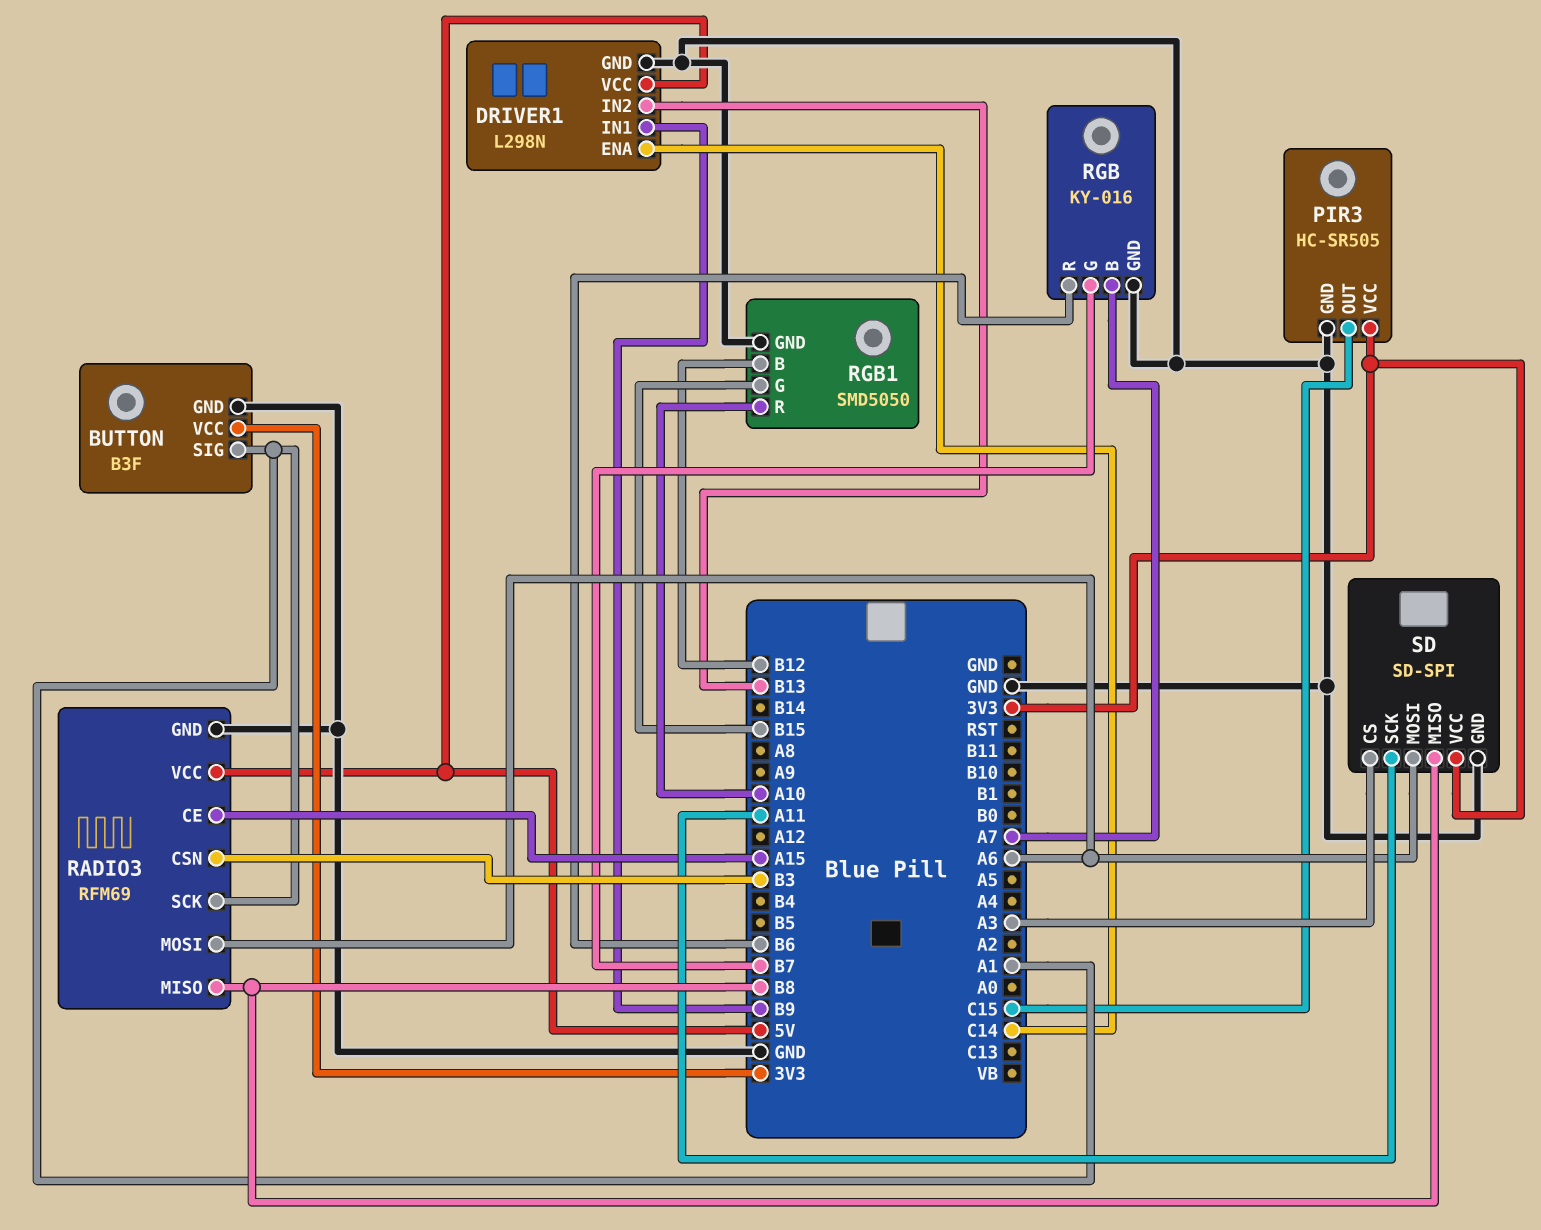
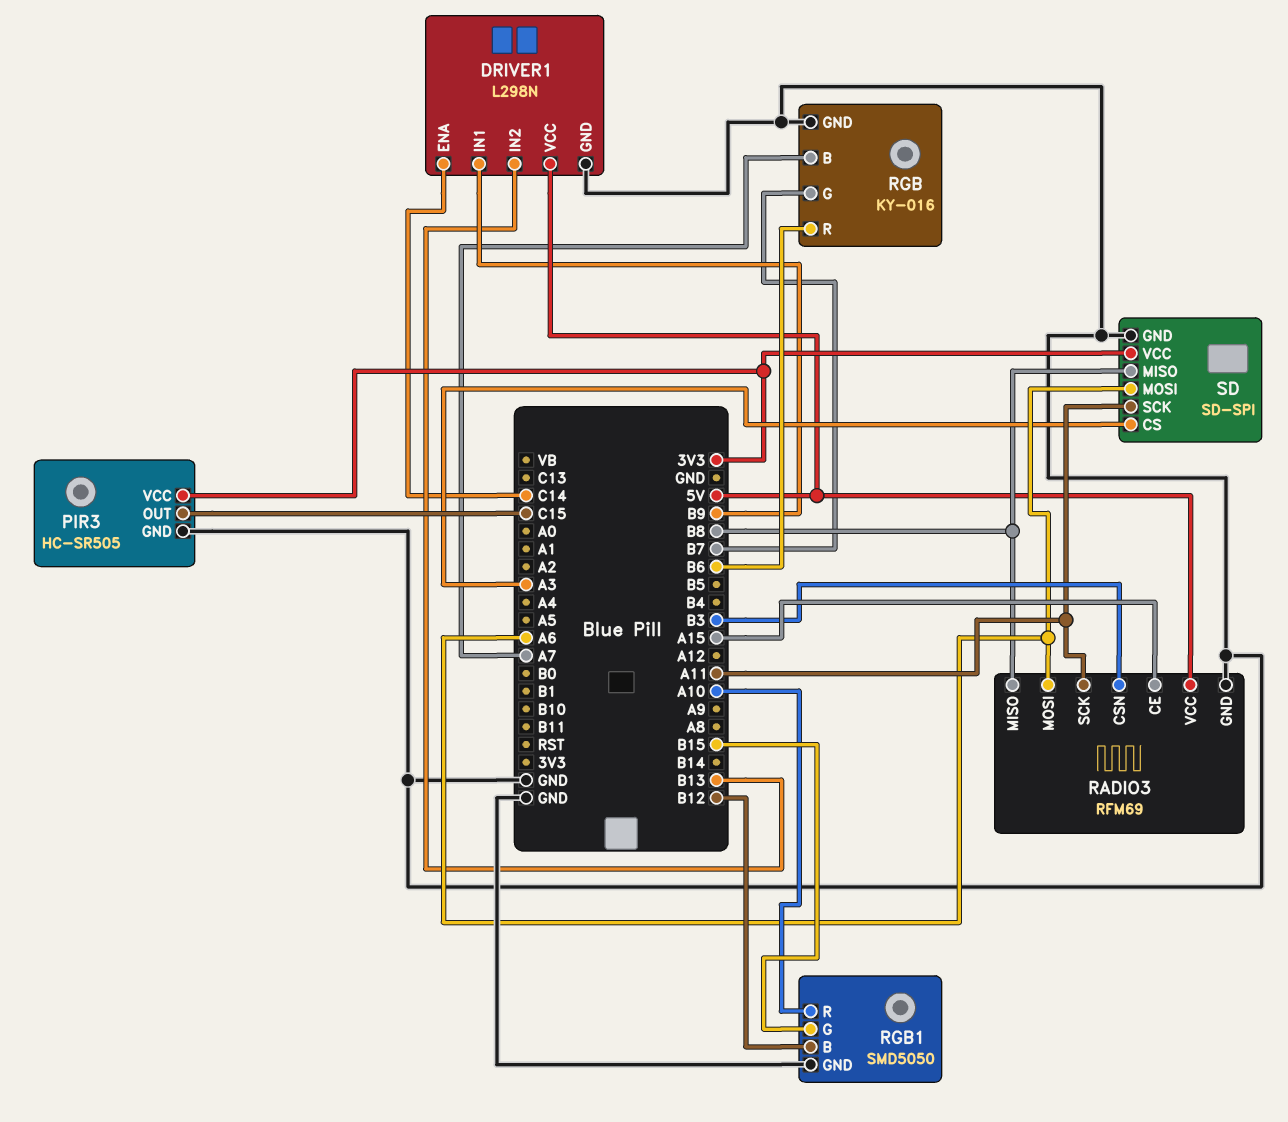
BUTTON: B3F -> none
BUTTON pin GND: GND -> none
BUTTON pin SIG: A1 -> none
BUTTON pin VCC: 3V3 -> none
RADIO3 pin SCK: A1 -> A11

